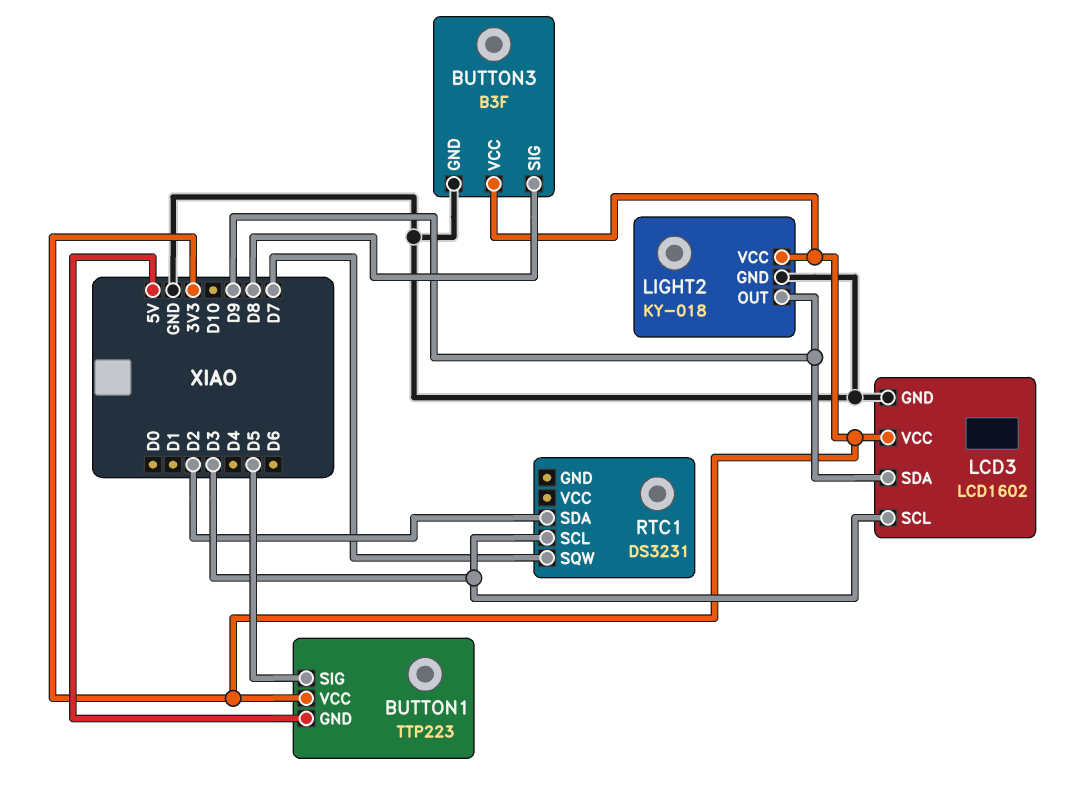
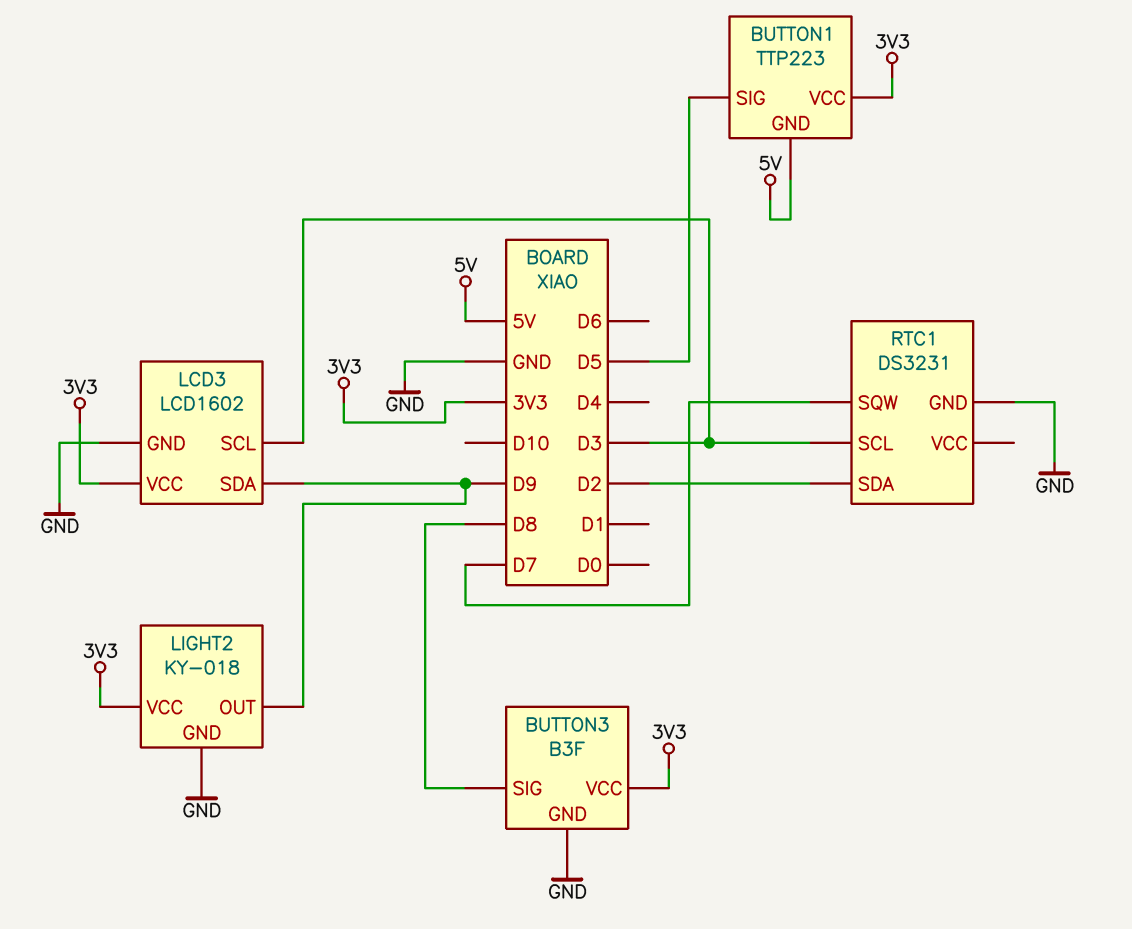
RTC1 pin GND: none -> GND

